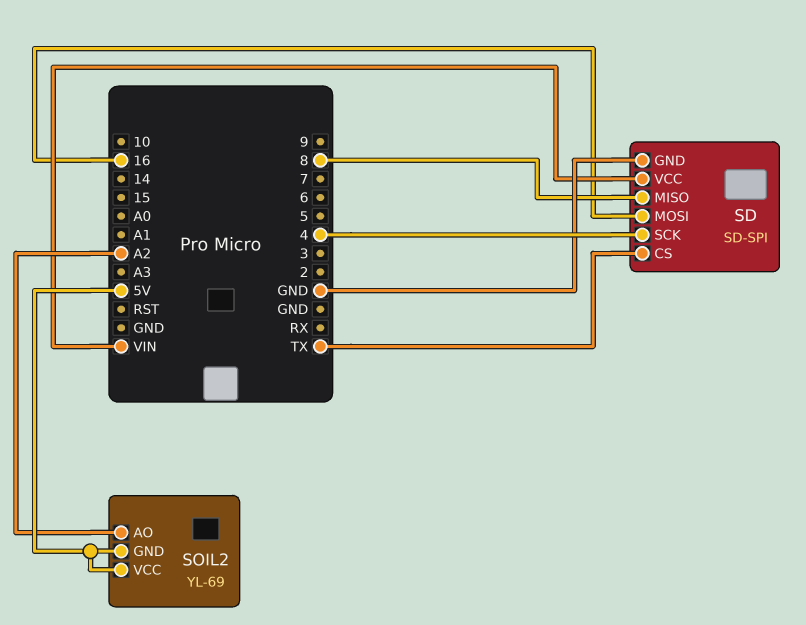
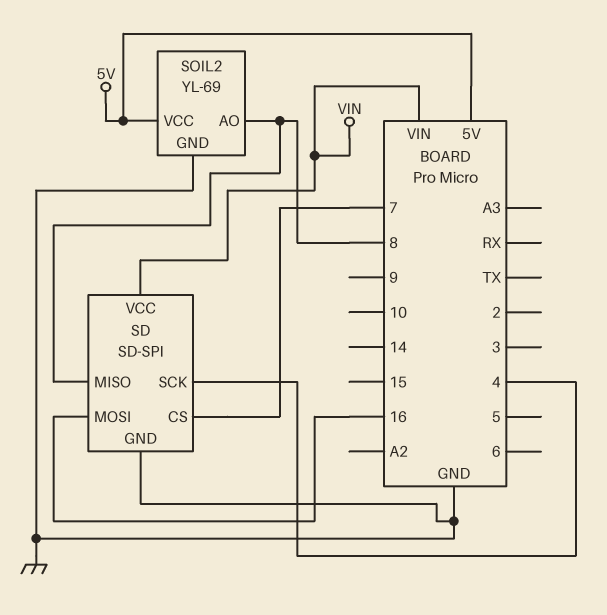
SD pin CS: TX -> 7
SOIL2 pin AO: A2 -> 8
SOIL2 pin GND: 5V -> GND

